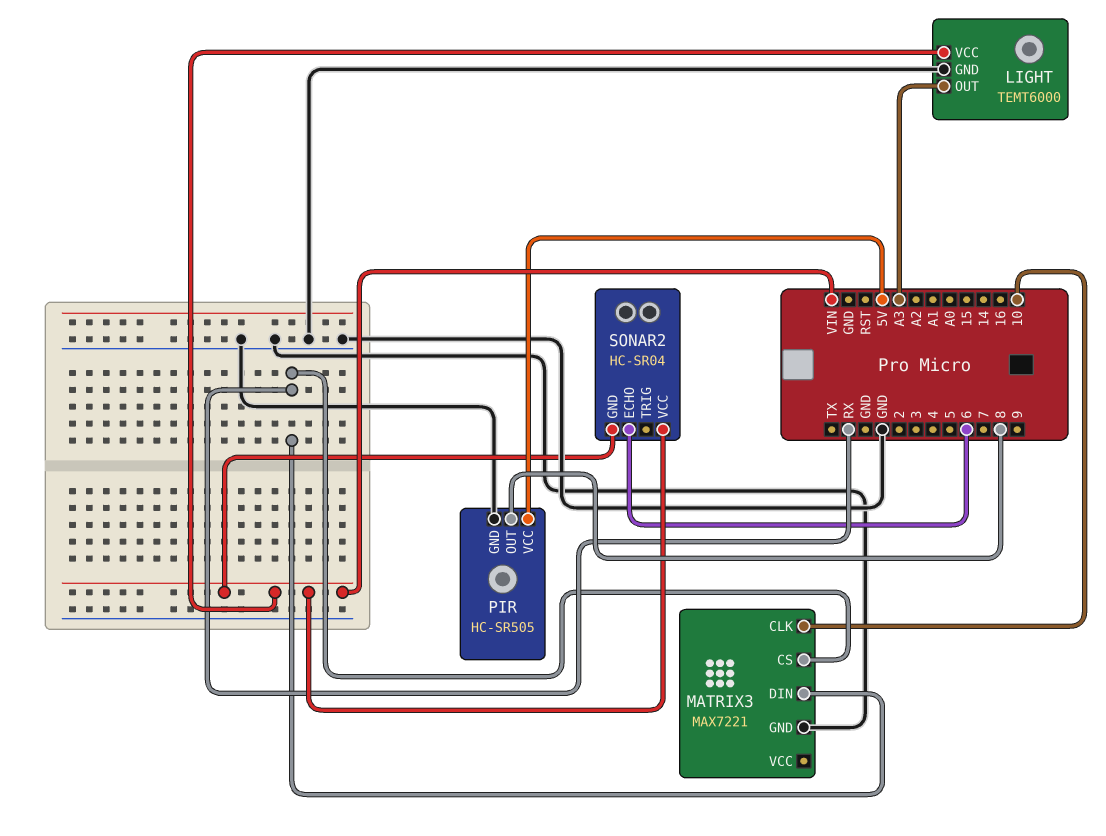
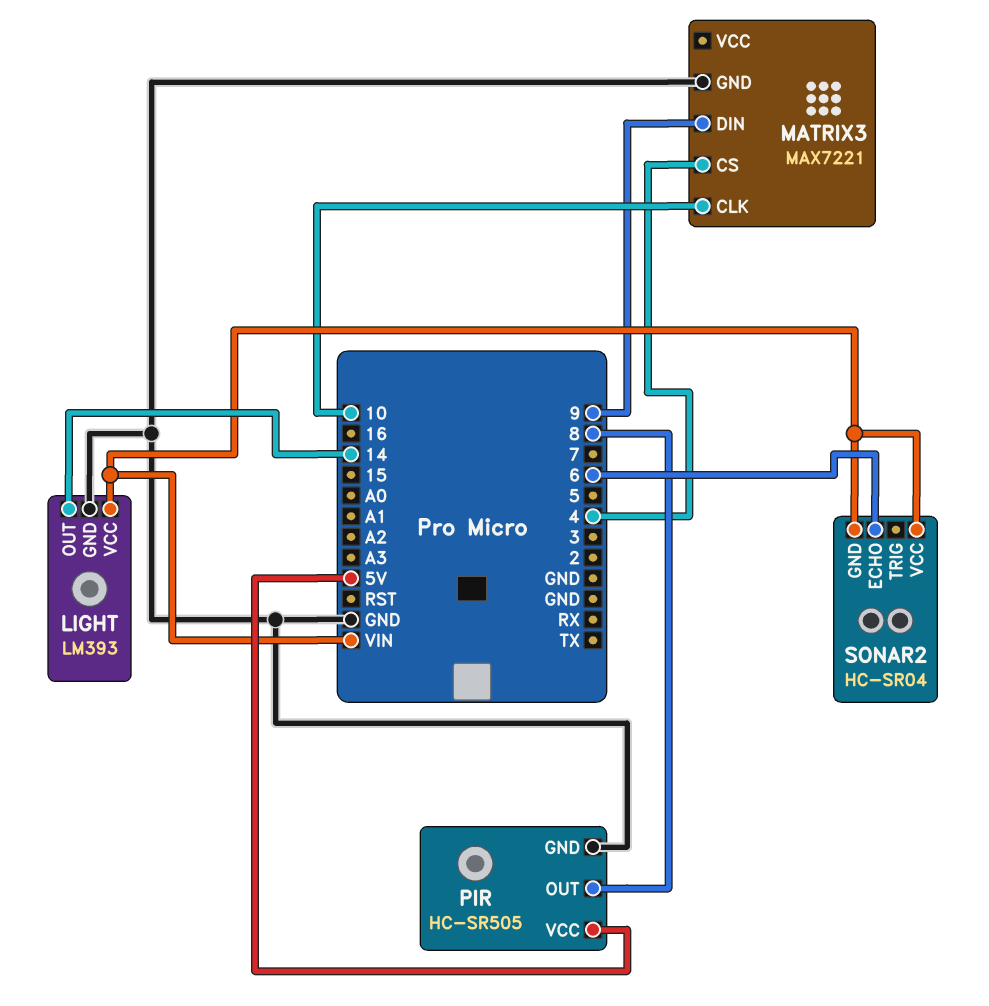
LIGHT: TEMT6000 -> LM393
LIGHT pin OUT: A3 -> 14
MATRIX3 pin CS: RX -> 4
MATRIX3 pin DIN: RX -> 9

